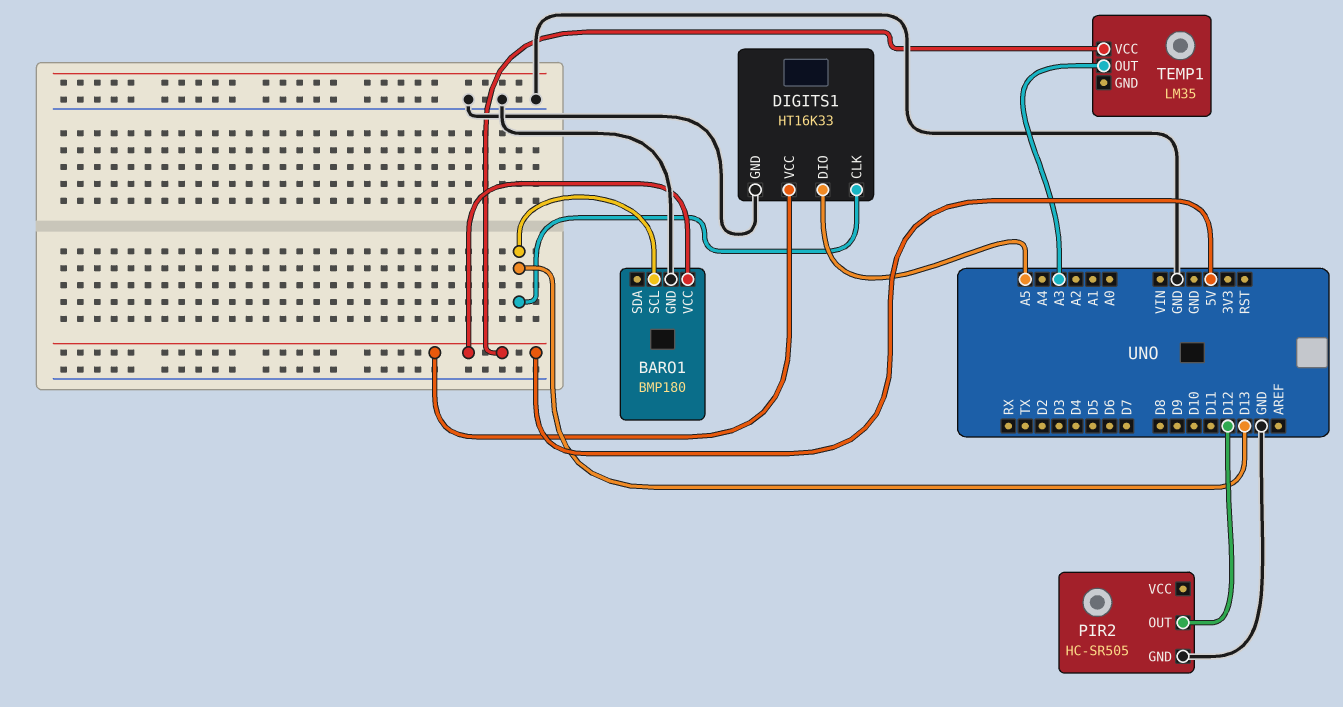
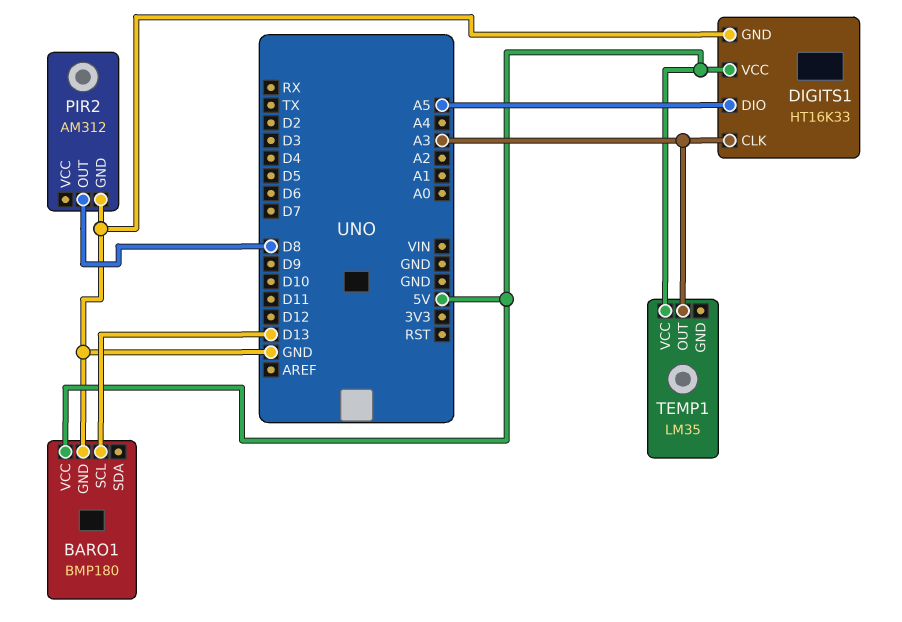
DIGITS1 pin CLK: D13 -> A3
PIR2: HC-SR505 -> AM312
PIR2 pin OUT: D12 -> D8

